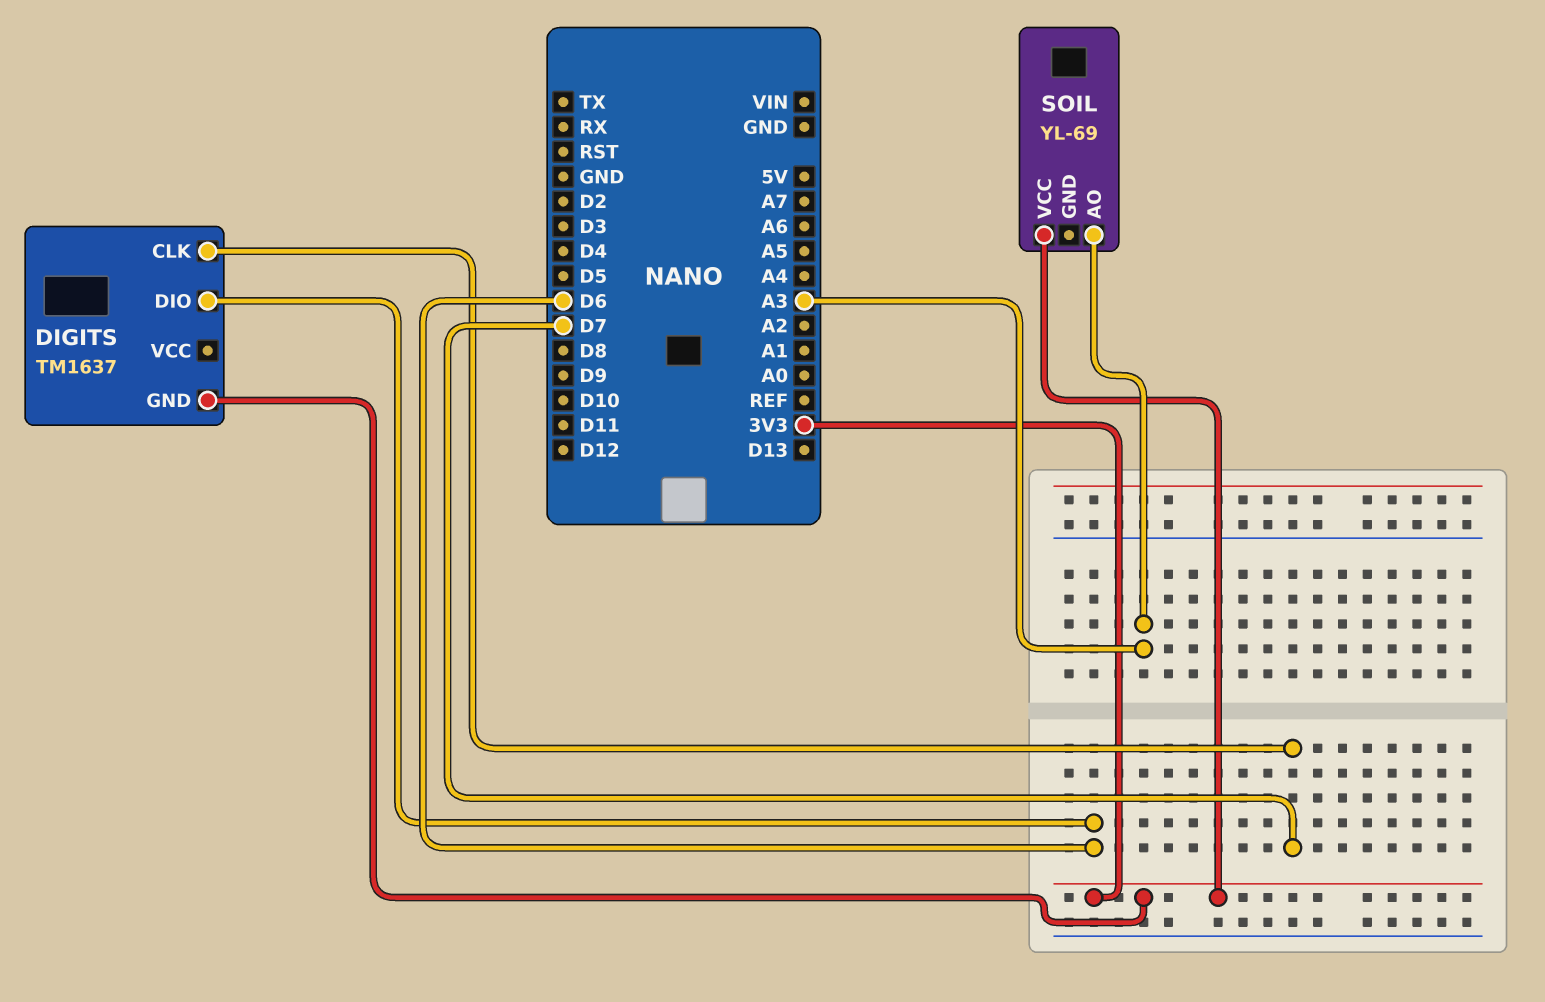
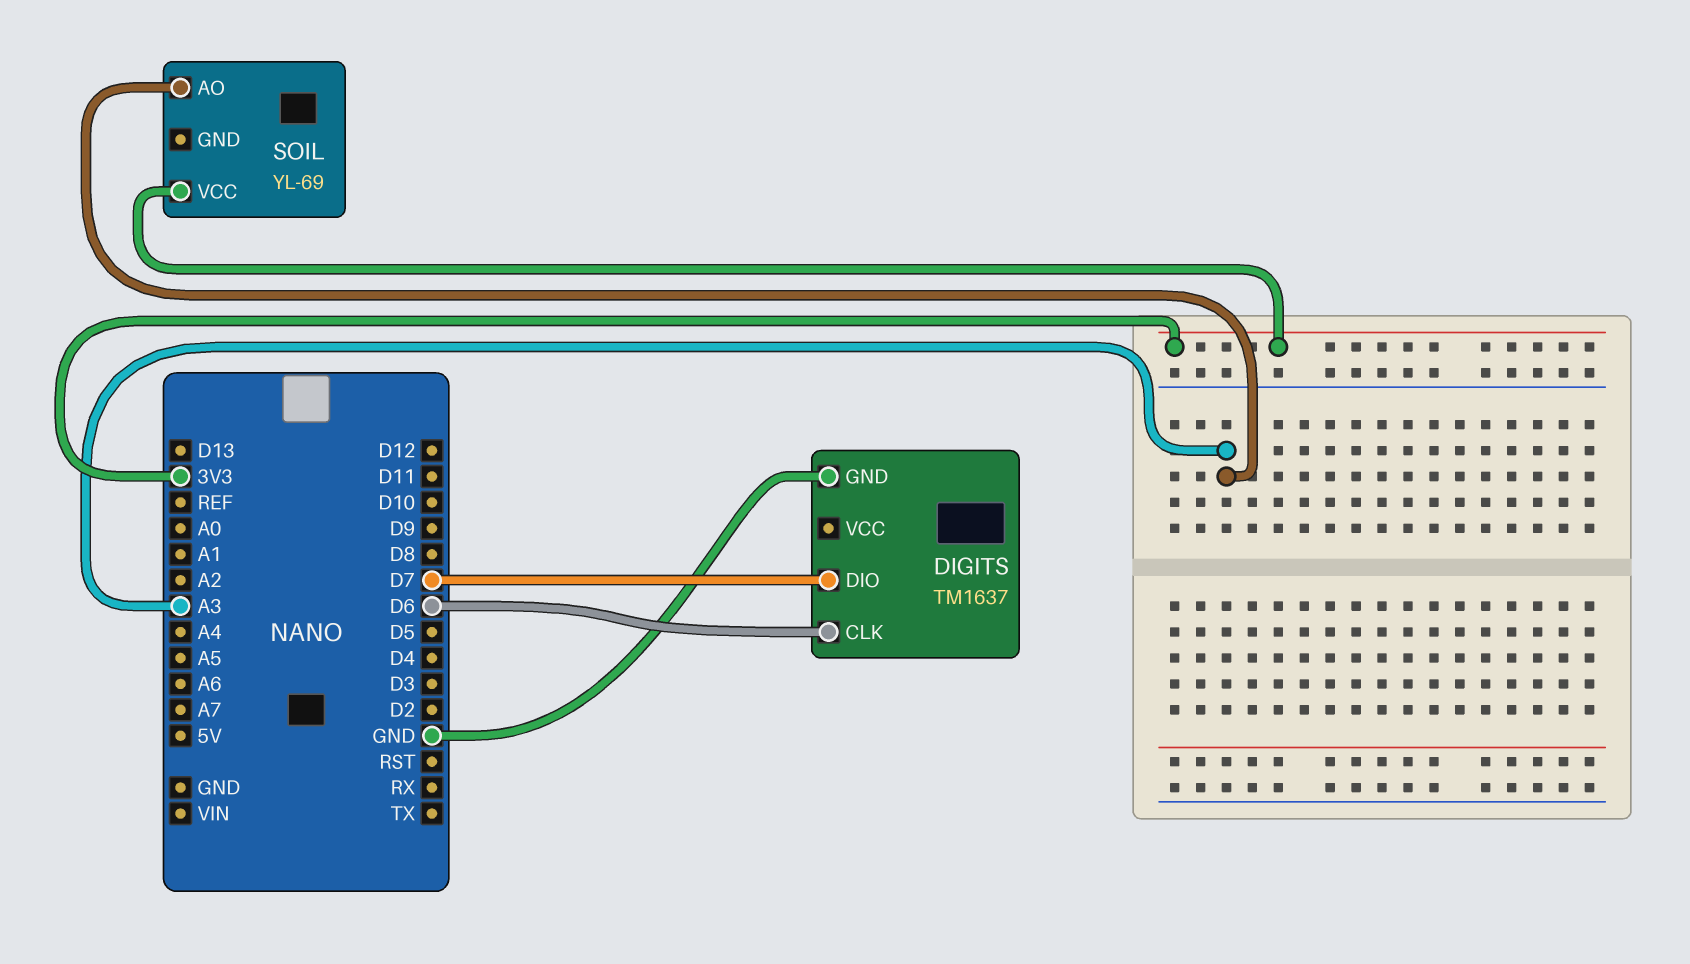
DIGITS pin CLK: D7 -> D6
DIGITS pin DIO: D6 -> D7
DIGITS pin GND: 3V3 -> GND

